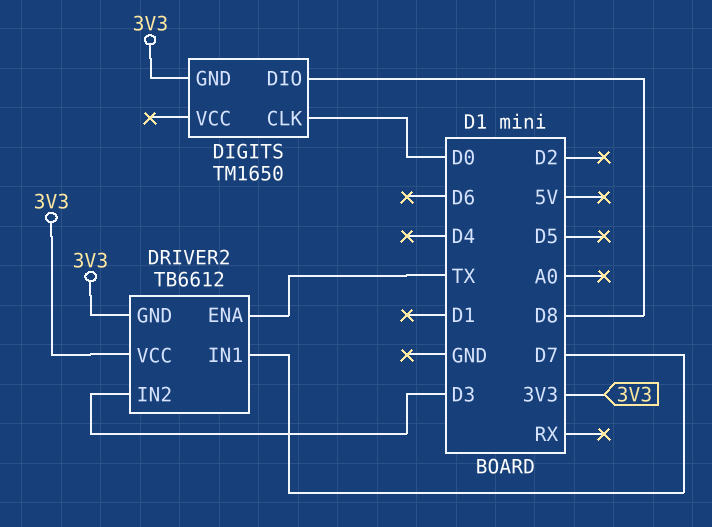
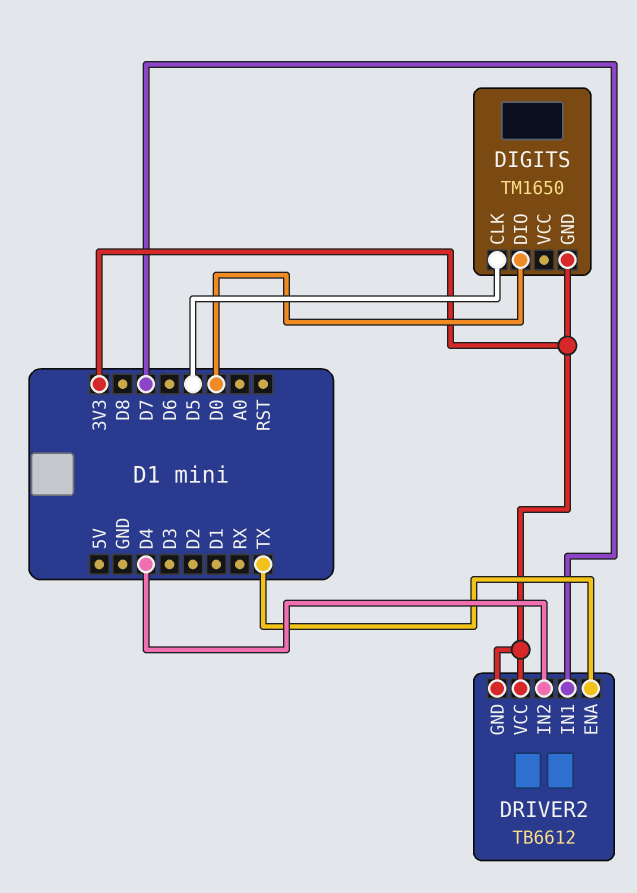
DIGITS pin CLK: D0 -> D5
DIGITS pin DIO: D8 -> D0
DRIVER2 pin IN2: D3 -> D4

